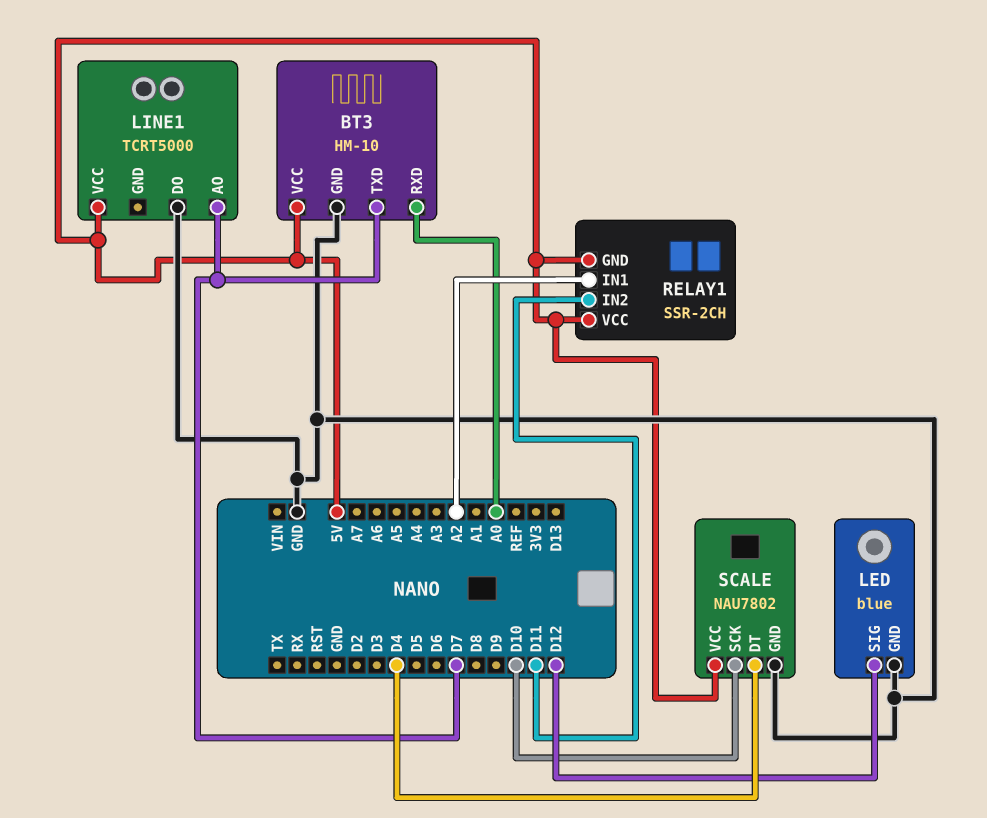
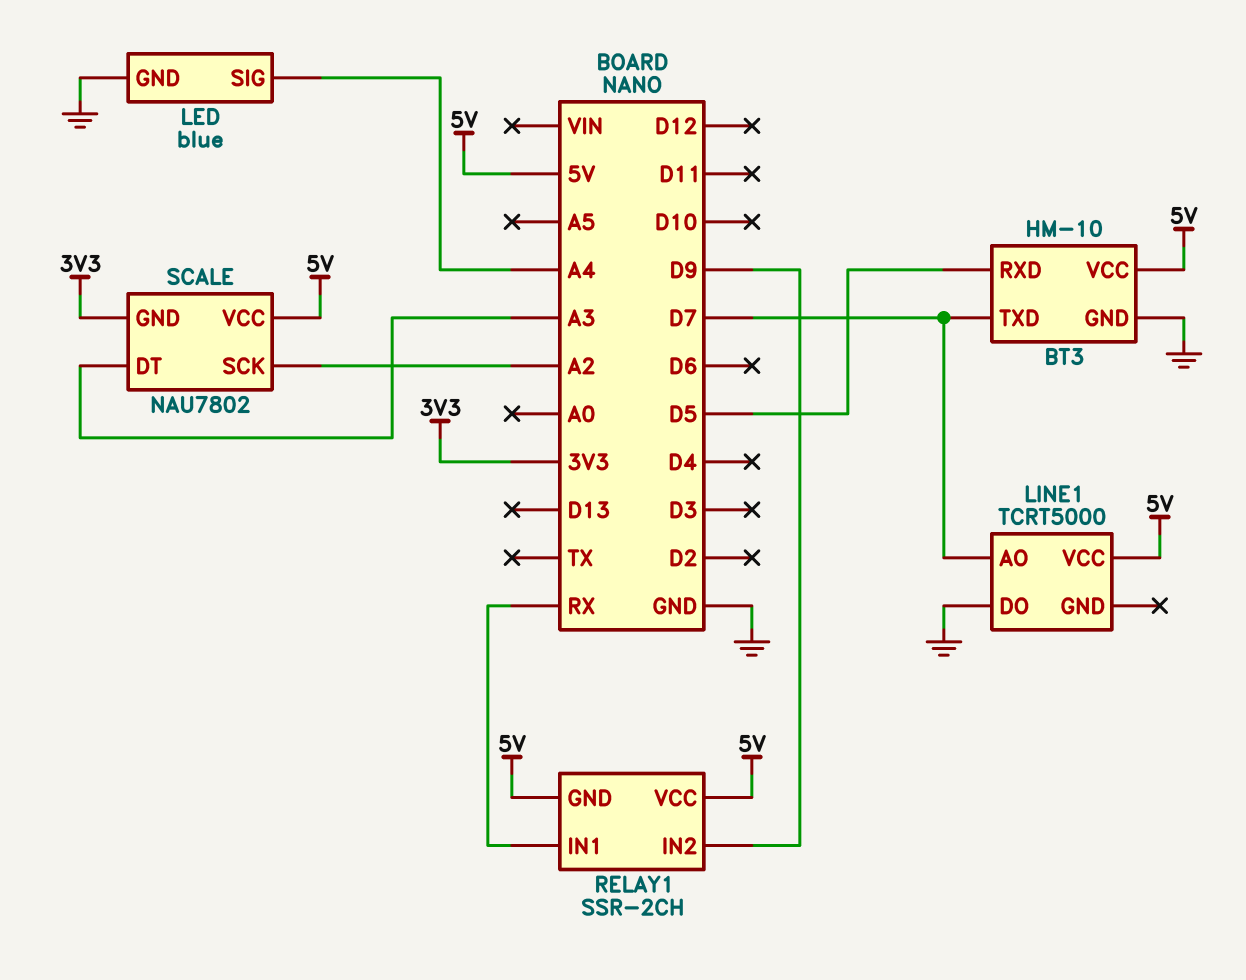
BT3 pin RXD: A0 -> D5
LED pin SIG: D12 -> A4
RELAY1 pin IN1: A2 -> RX
RELAY1 pin IN2: D11 -> D9
SCALE pin DT: D4 -> A3
SCALE pin GND: GND -> 3V3
SCALE pin SCK: D10 -> A2

